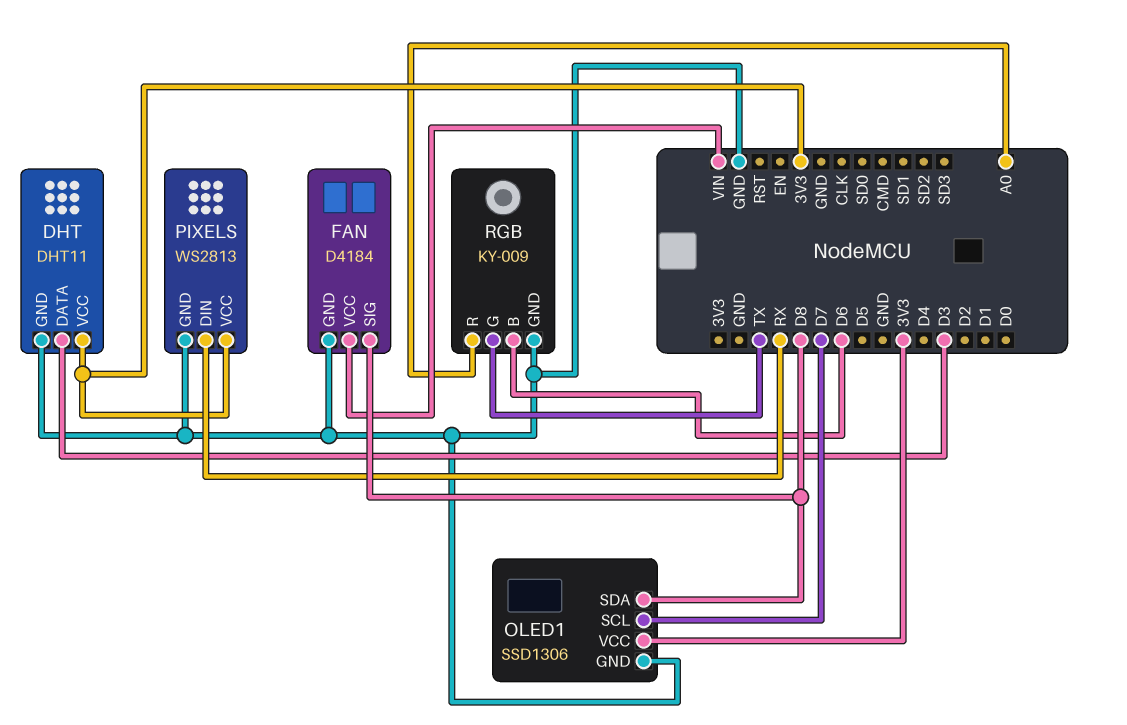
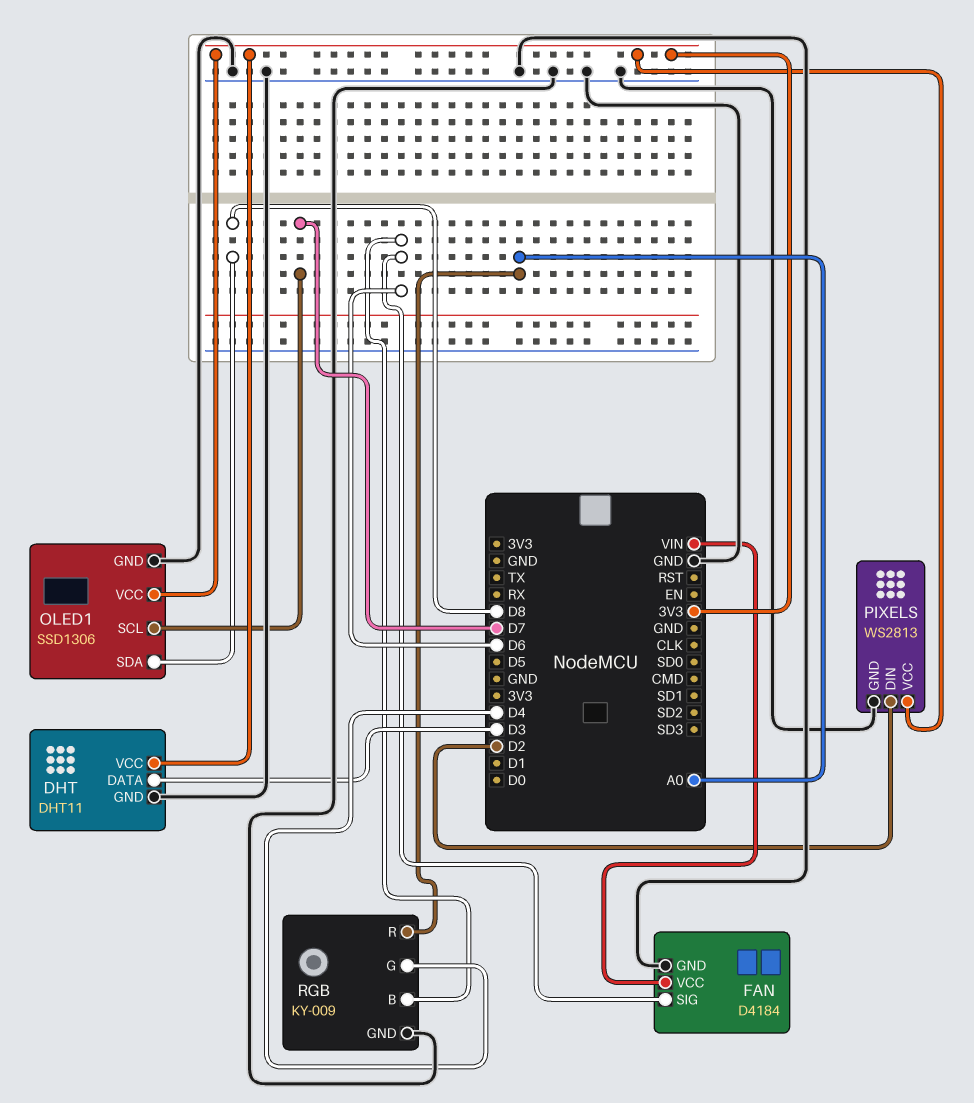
FAN pin SIG: D8 -> D6
PIXELS pin DIN: RX -> D2
RGB pin G: TX -> D4

